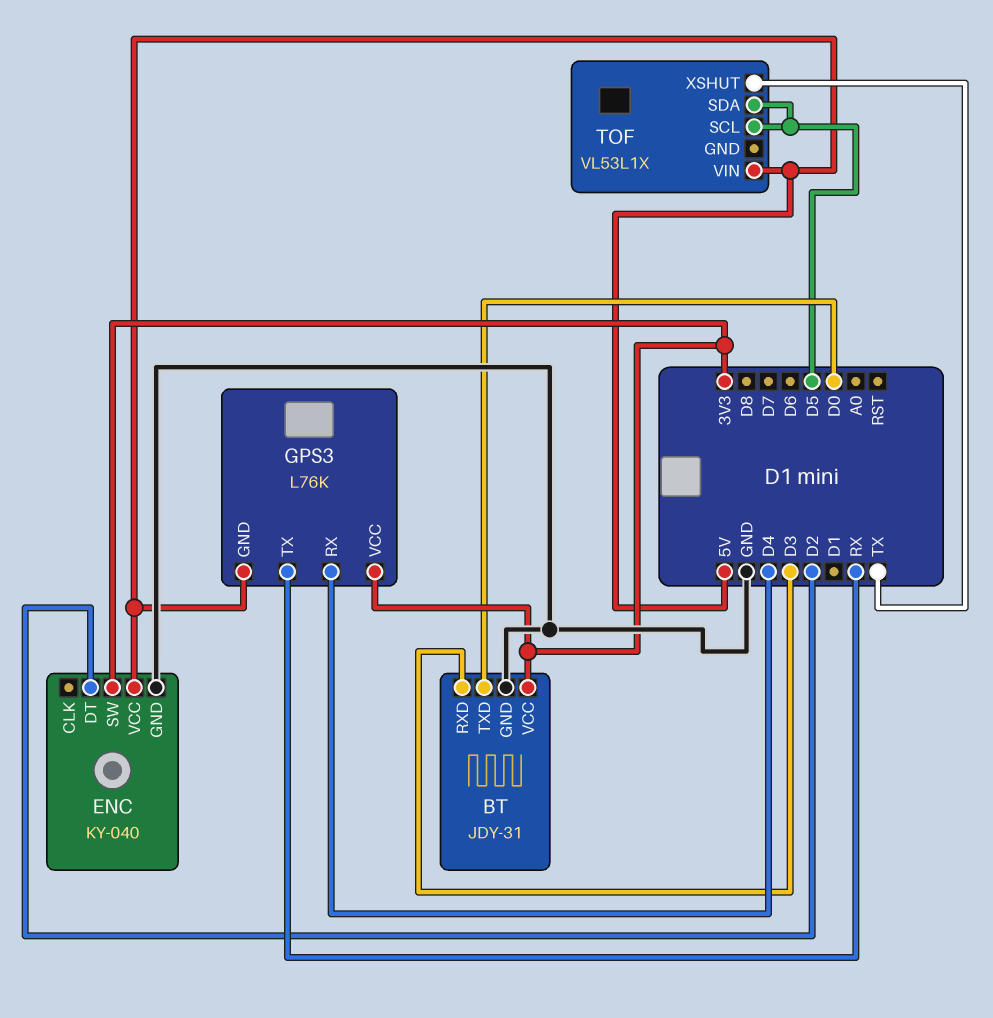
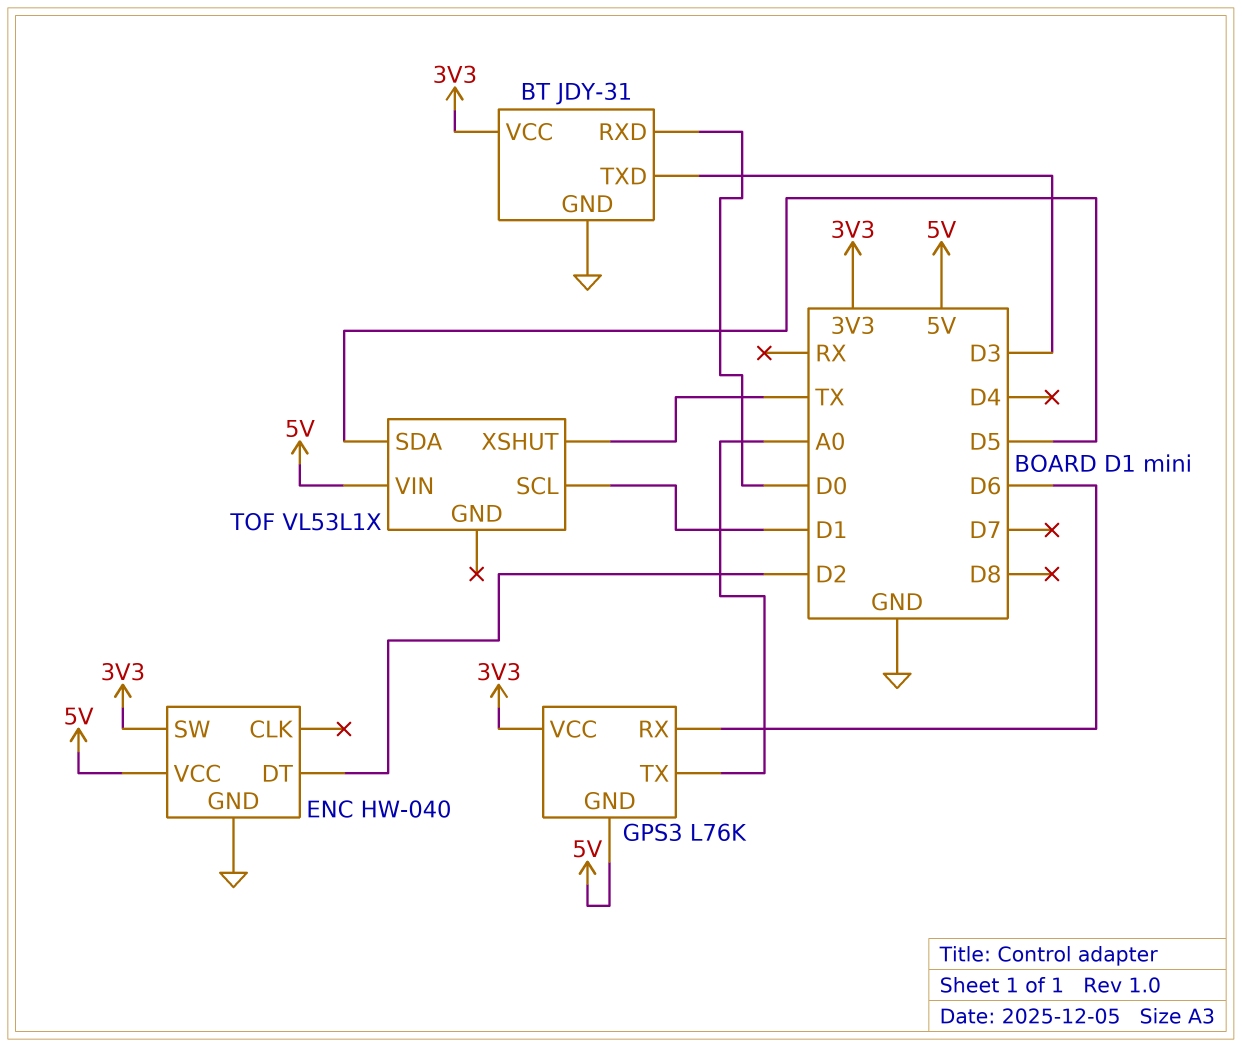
BT pin RXD: D3 -> D0
BT pin TXD: D0 -> D3
ENC: KY-040 -> HW-040
GPS3 pin RX: D4 -> D6
GPS3 pin TX: RX -> A0
TOF pin SCL: D5 -> D1

